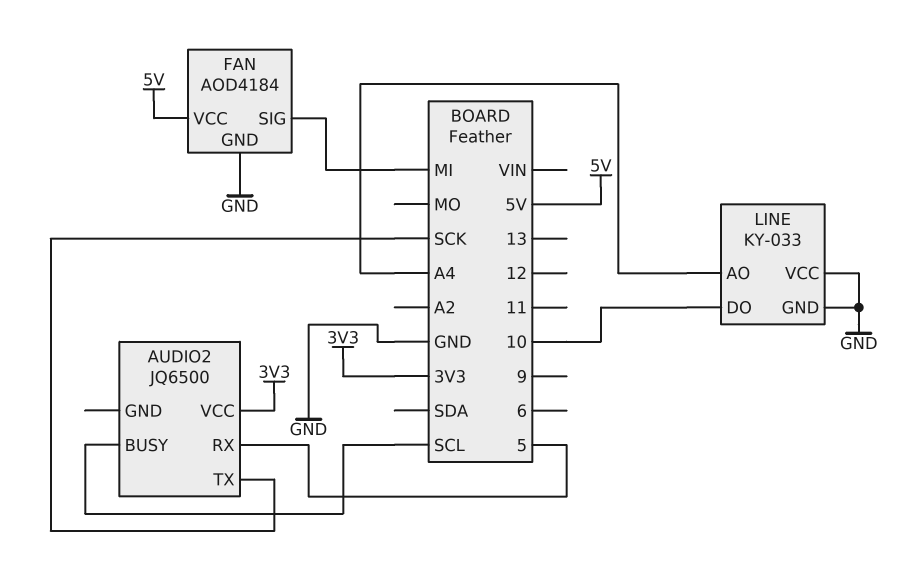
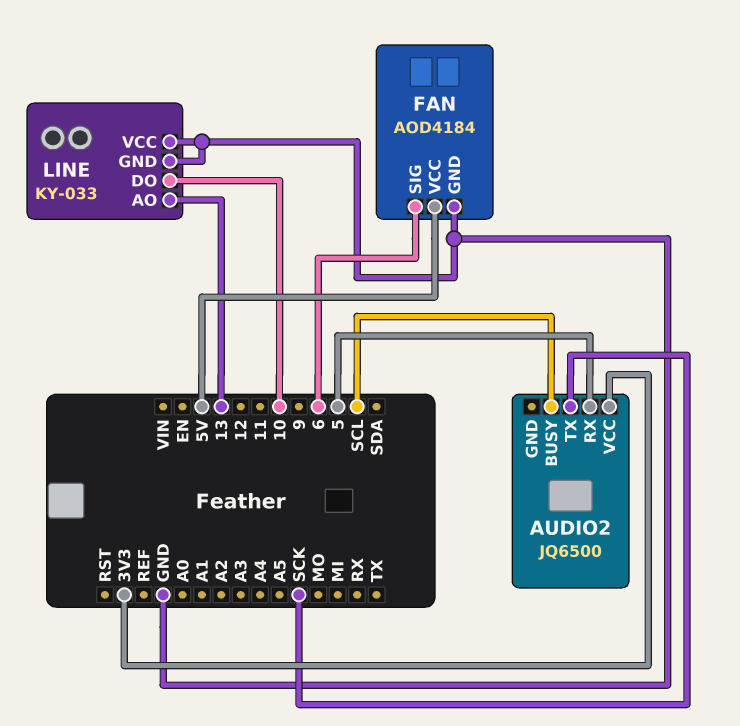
FAN pin SIG: MI -> 6
LINE pin AO: A4 -> 13

